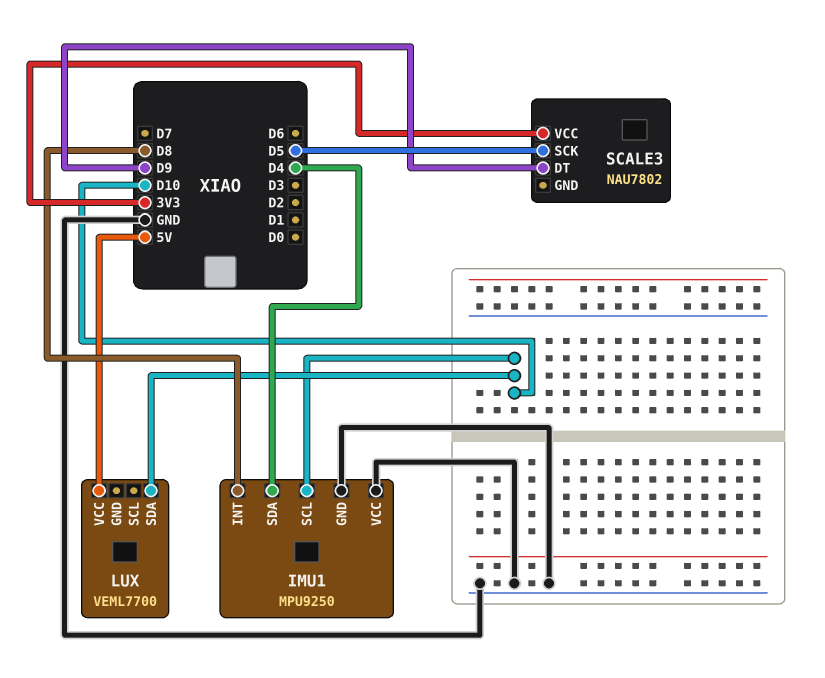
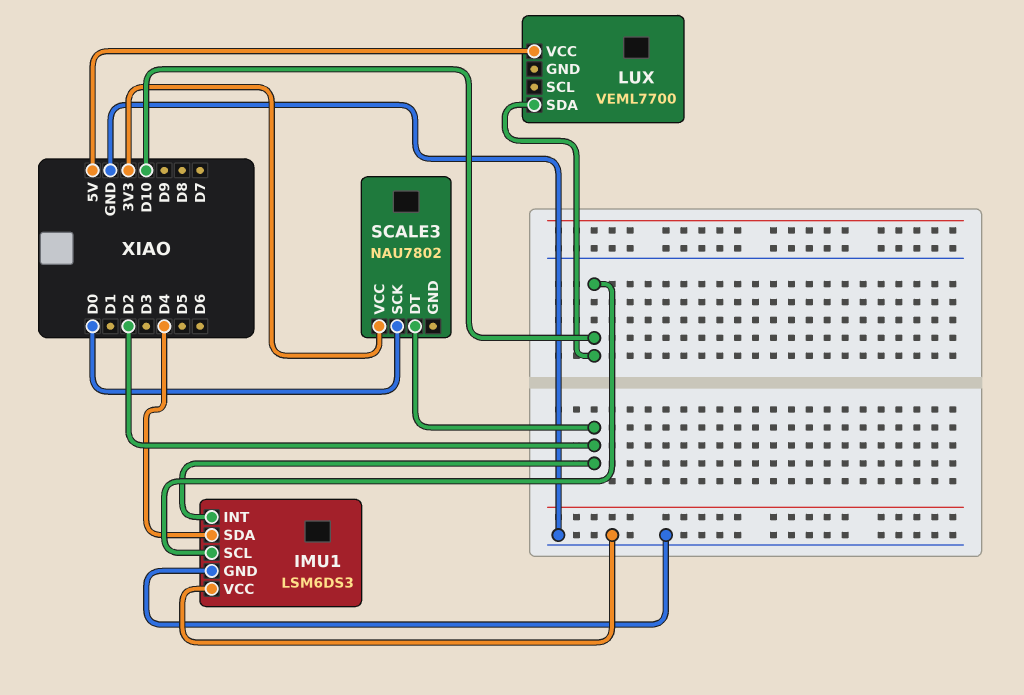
IMU1: MPU9250 -> LSM6DS3
IMU1 pin INT: D8 -> D2
SCALE3 pin DT: D9 -> D2
SCALE3 pin SCK: D5 -> D0

